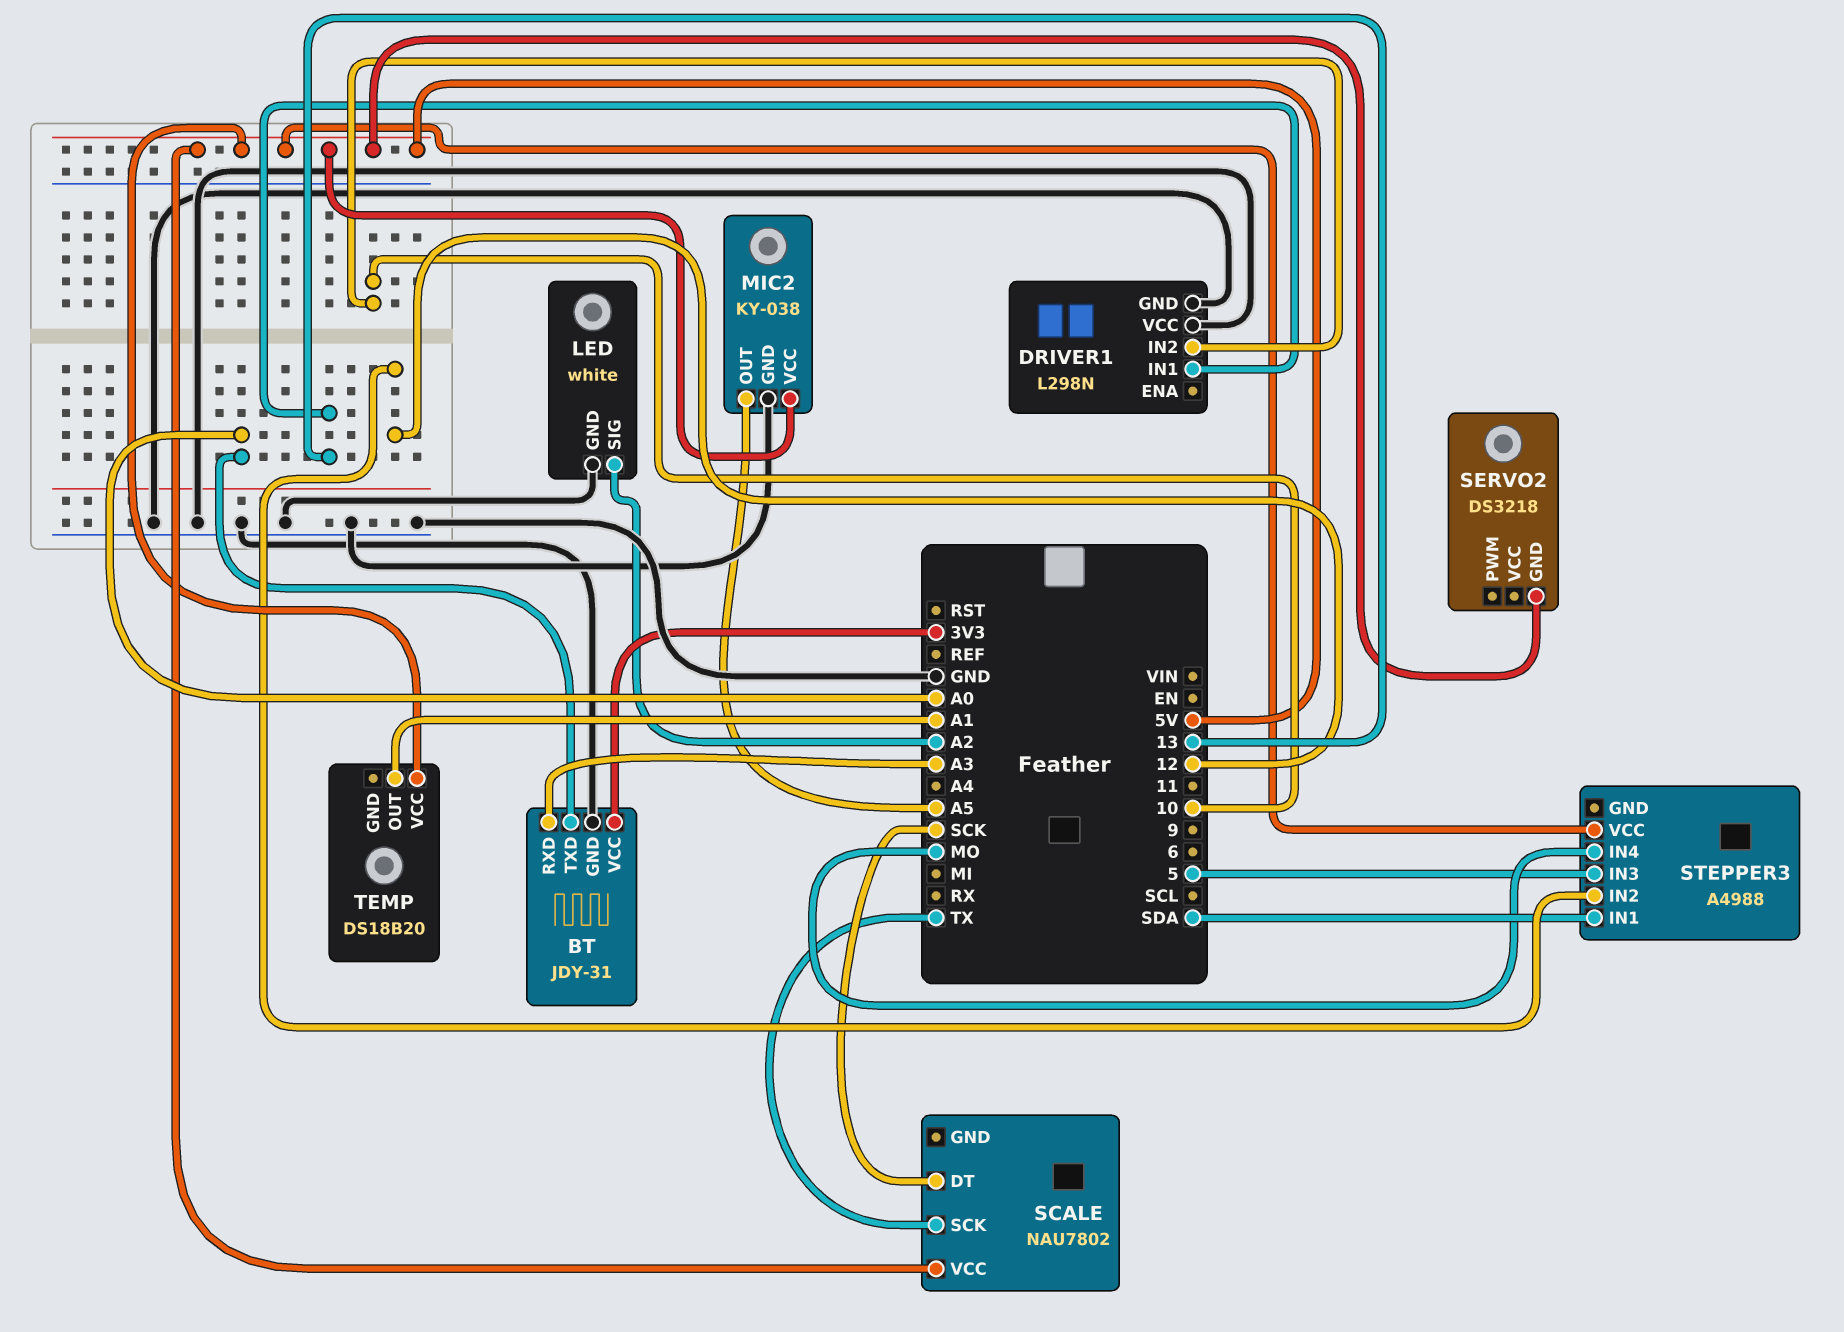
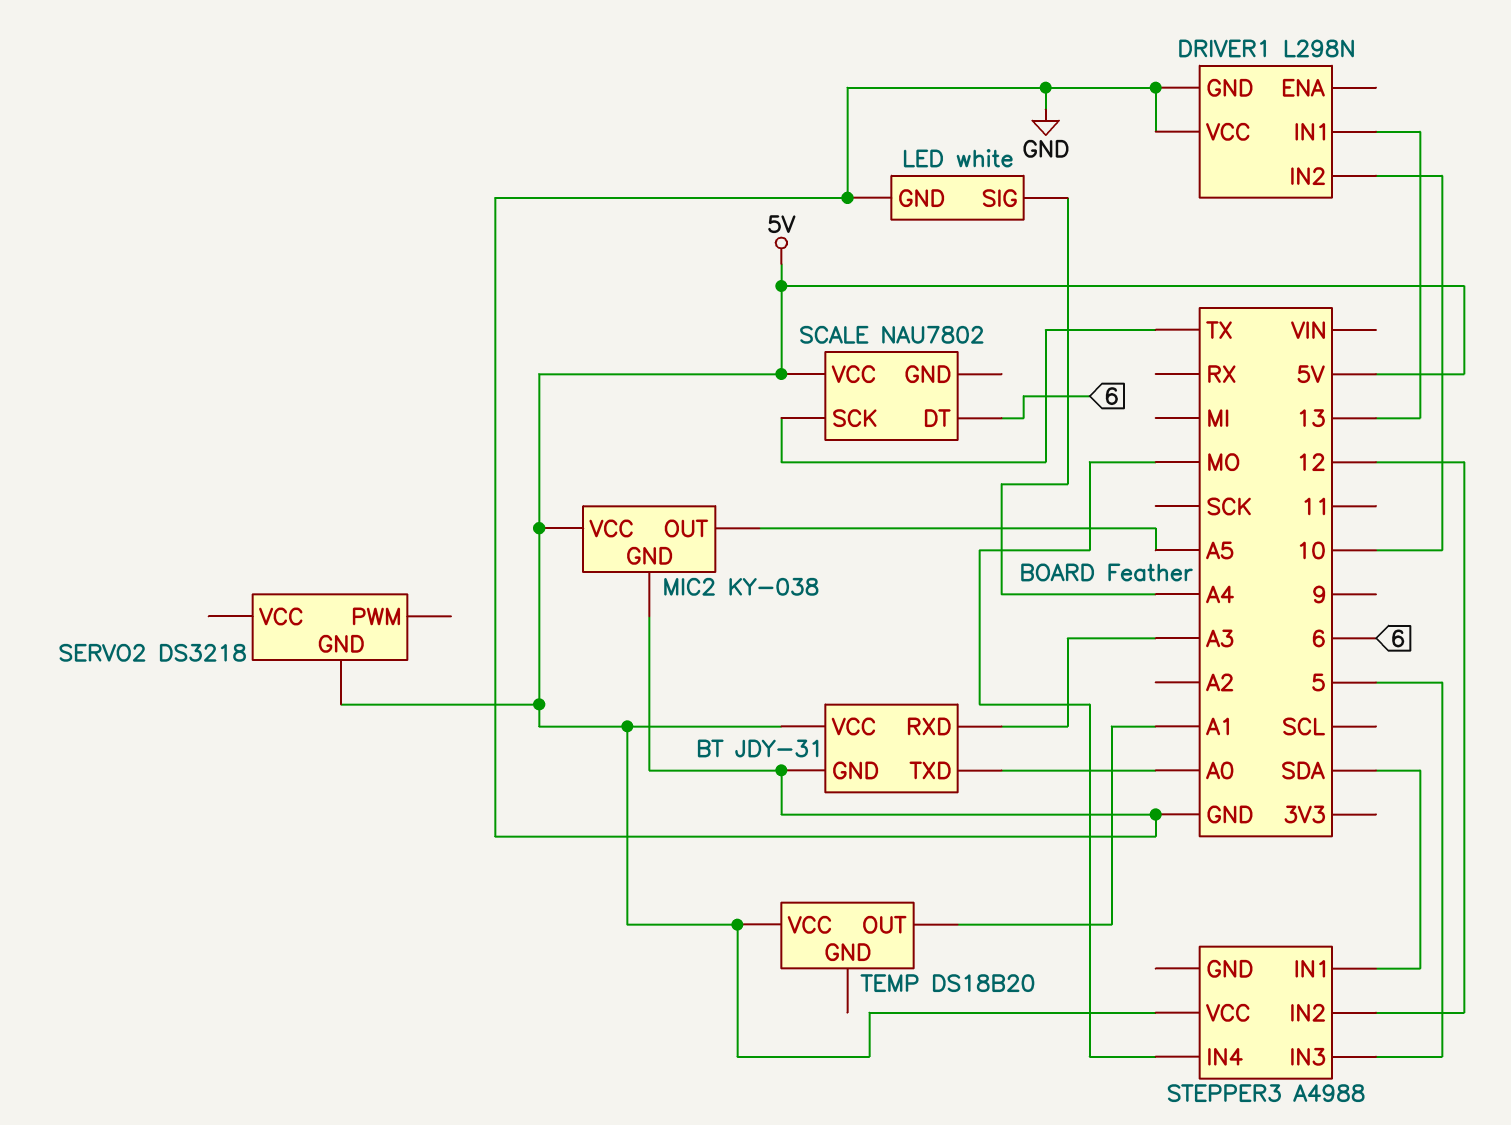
BT pin VCC: 3V3 -> 5V
LED pin SIG: A2 -> A4
SCALE pin DT: SCK -> 6

